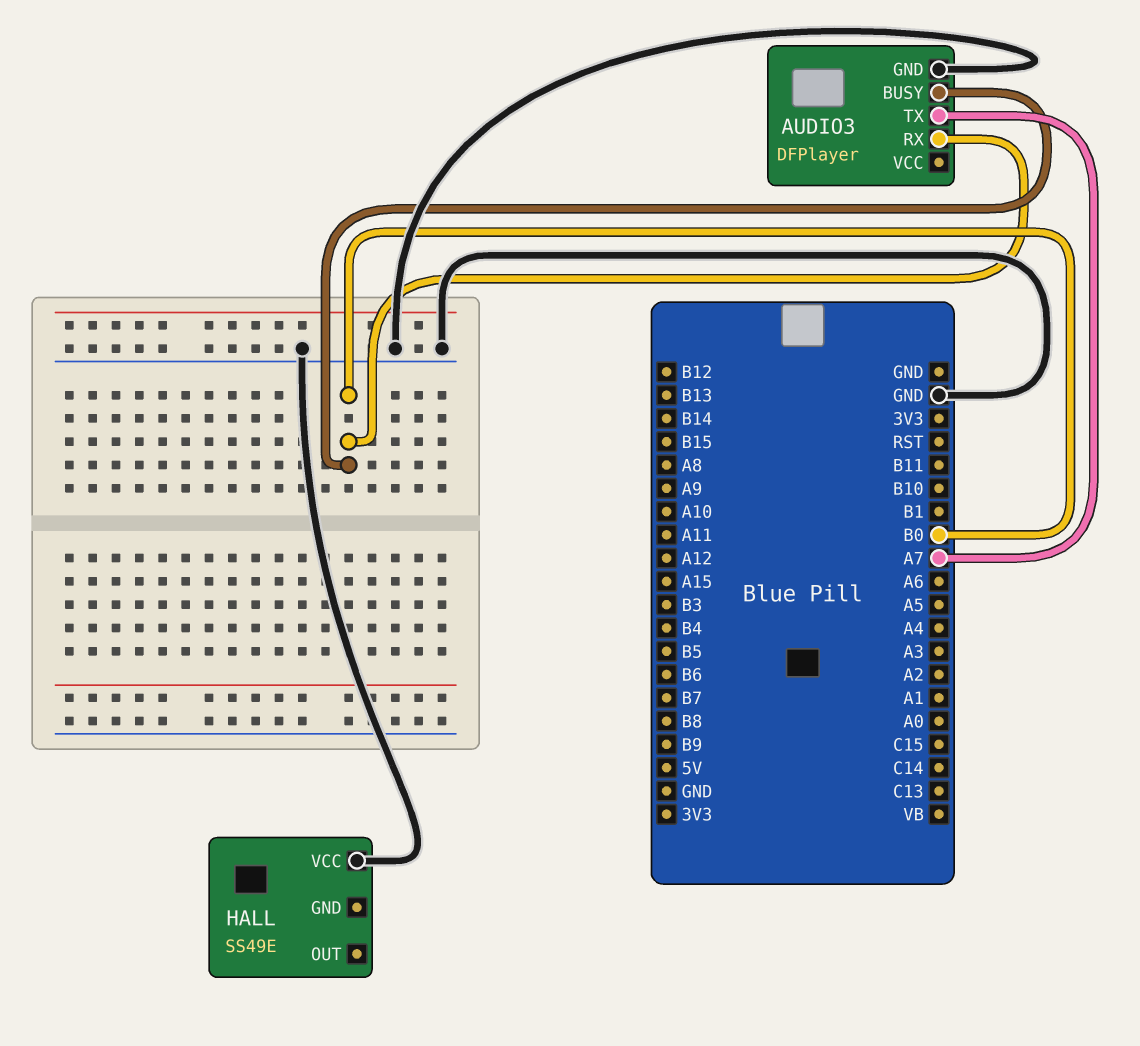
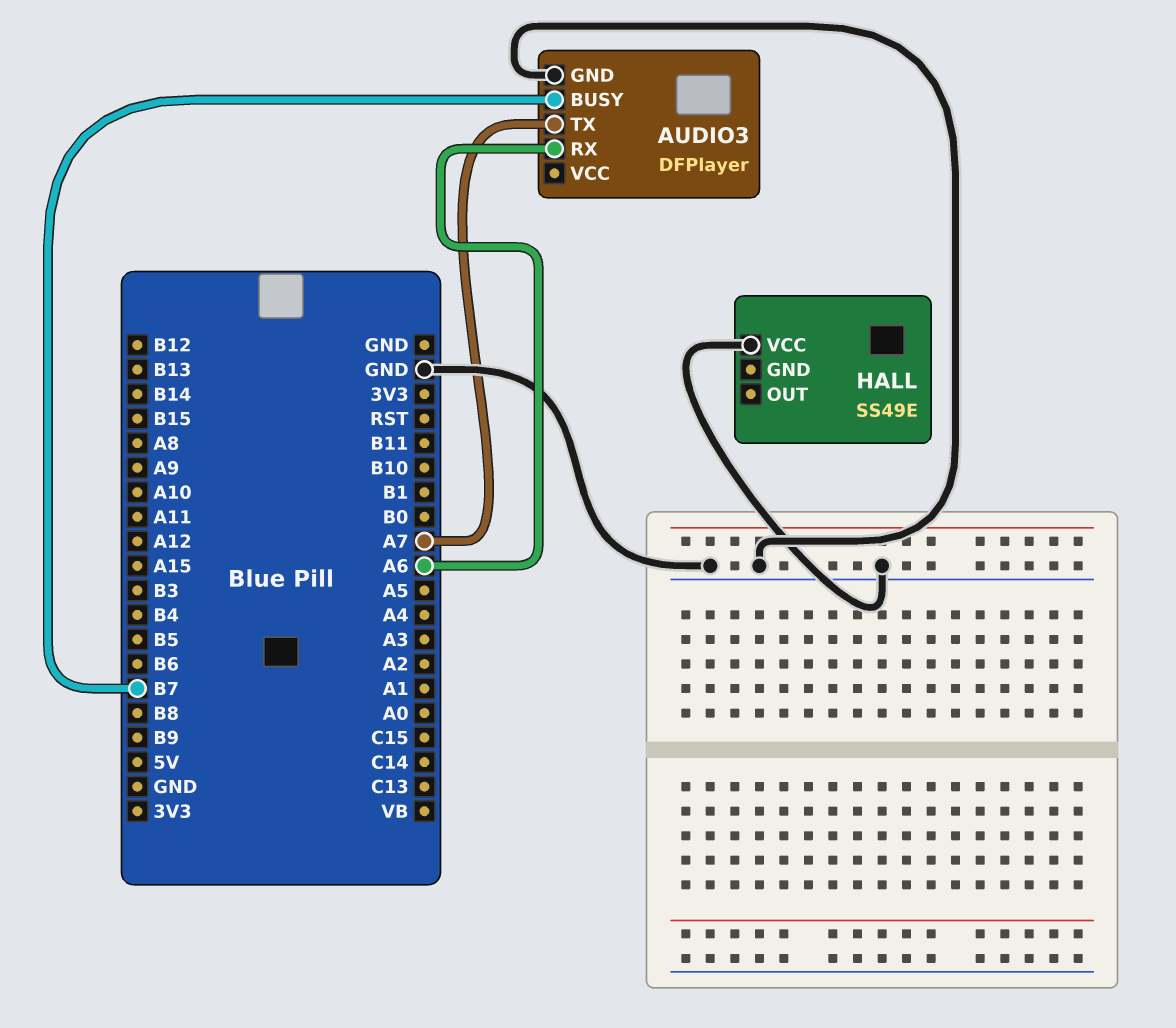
AUDIO3 pin BUSY: B0 -> B7
AUDIO3 pin RX: B0 -> A6

